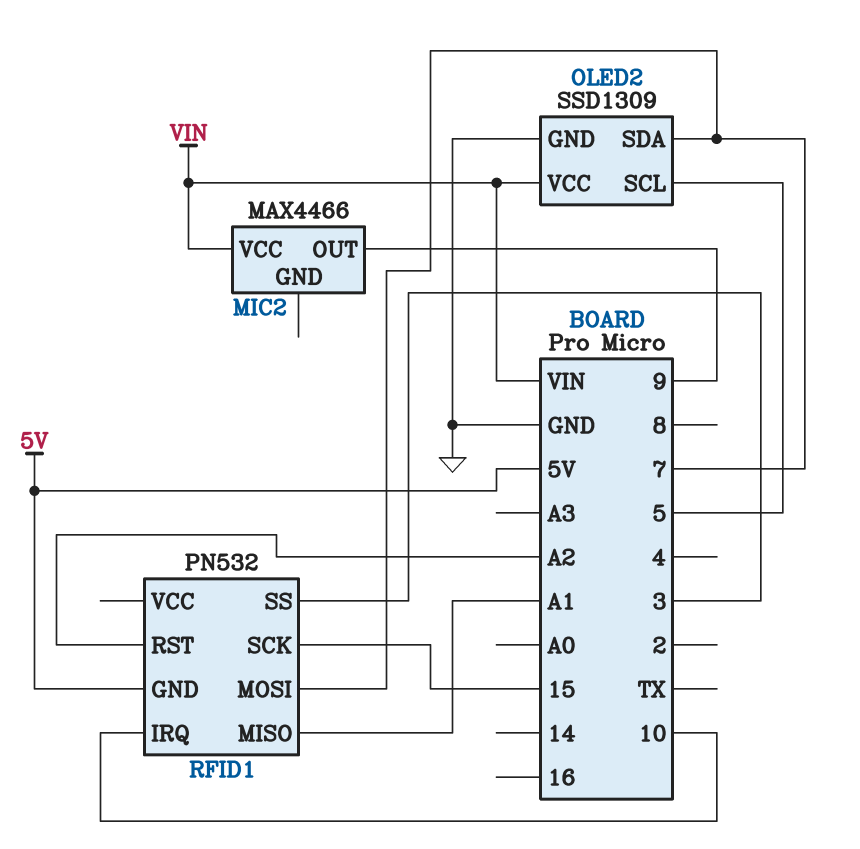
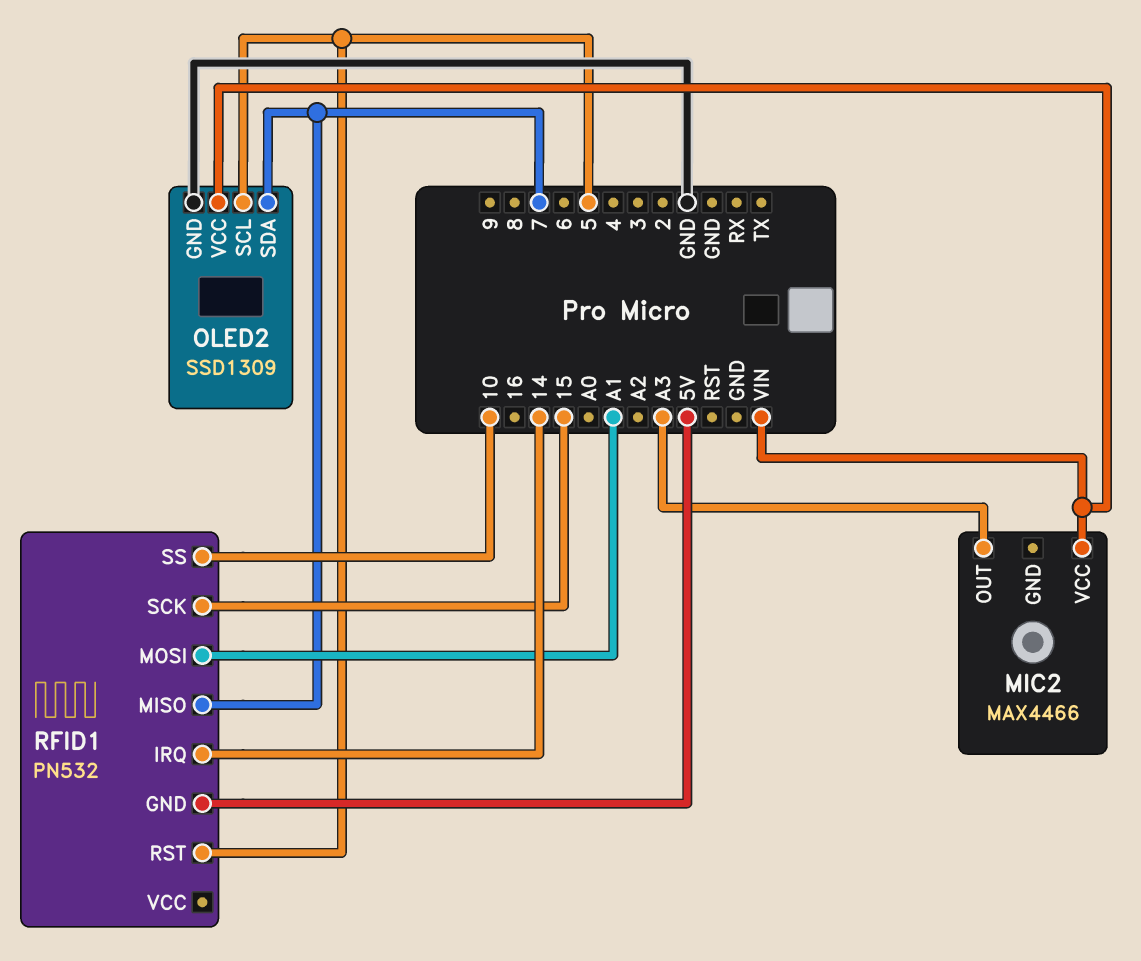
MIC2 pin OUT: 9 -> A3
RFID1 pin IRQ: 10 -> 14
RFID1 pin MISO: A1 -> 7
RFID1 pin MOSI: 7 -> A1
RFID1 pin RST: A2 -> 5
RFID1 pin SS: 3 -> 10

